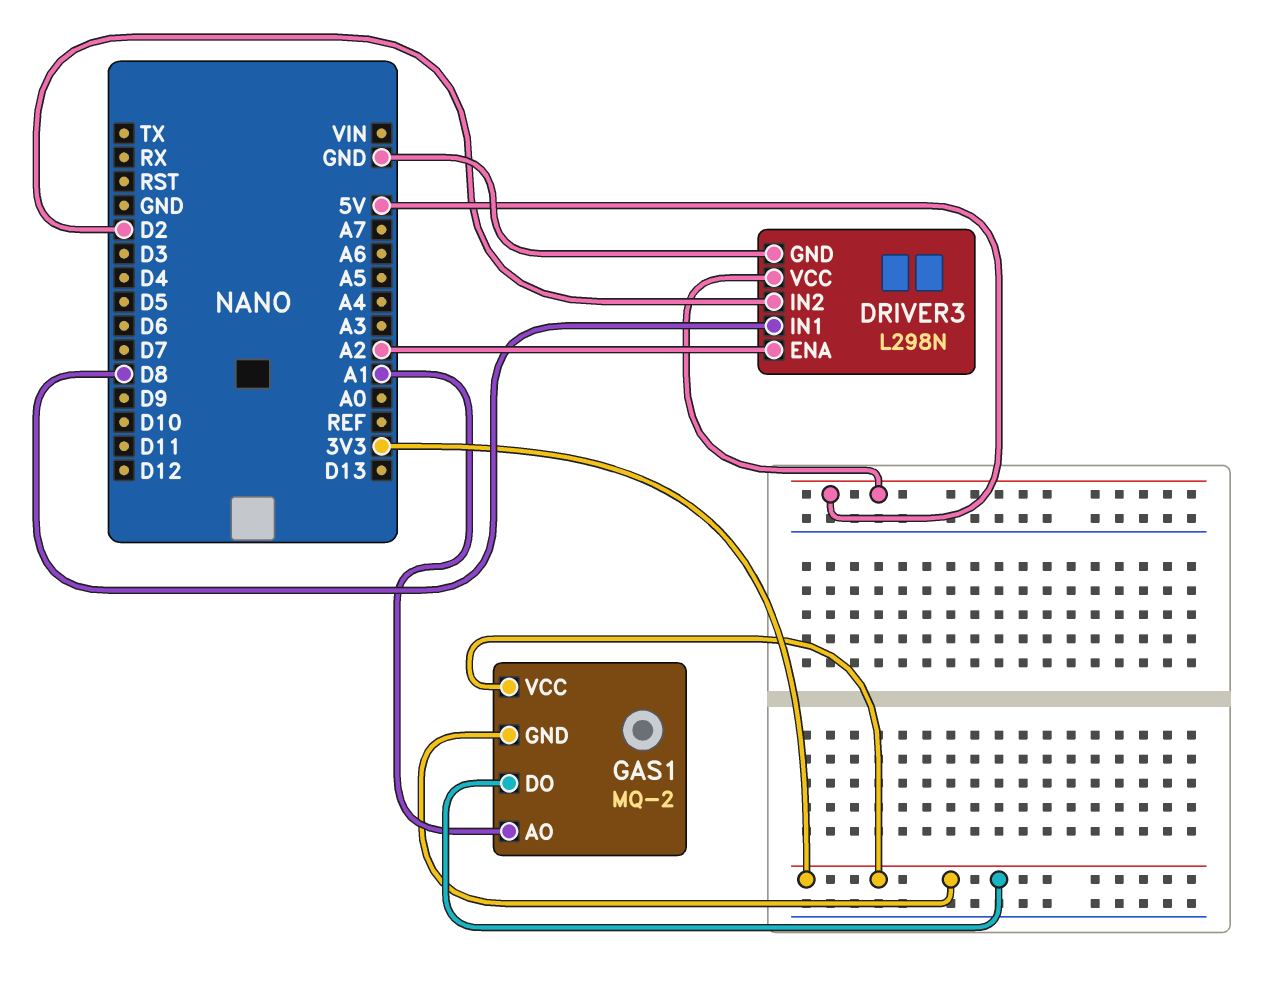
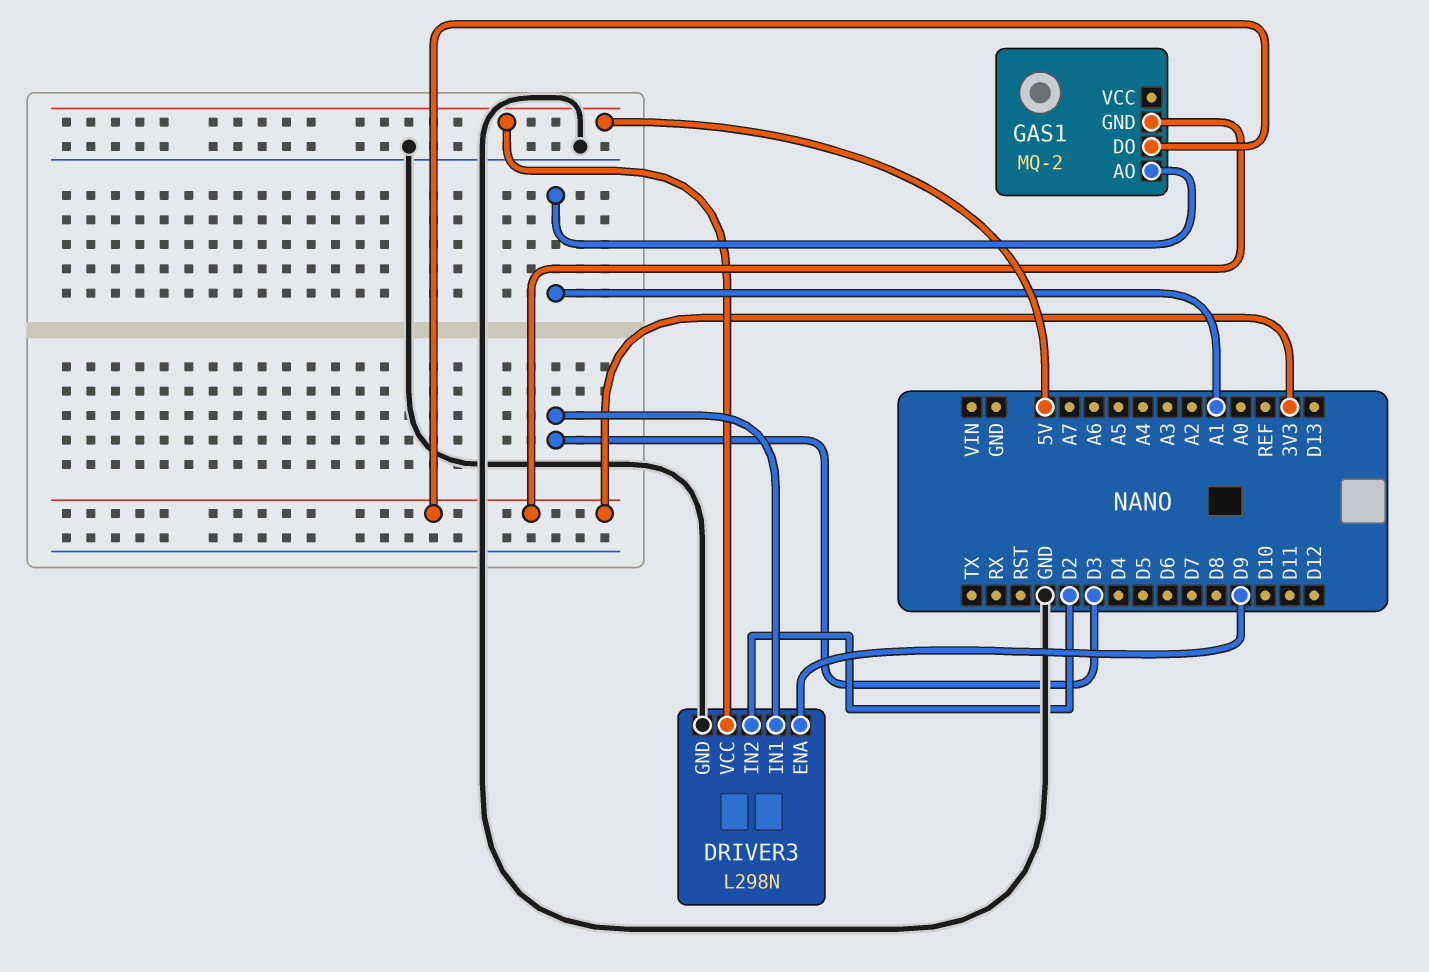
DRIVER3 pin ENA: A2 -> D9
DRIVER3 pin IN1: D8 -> D3
GAS1 pin VCC: 3V3 -> none

